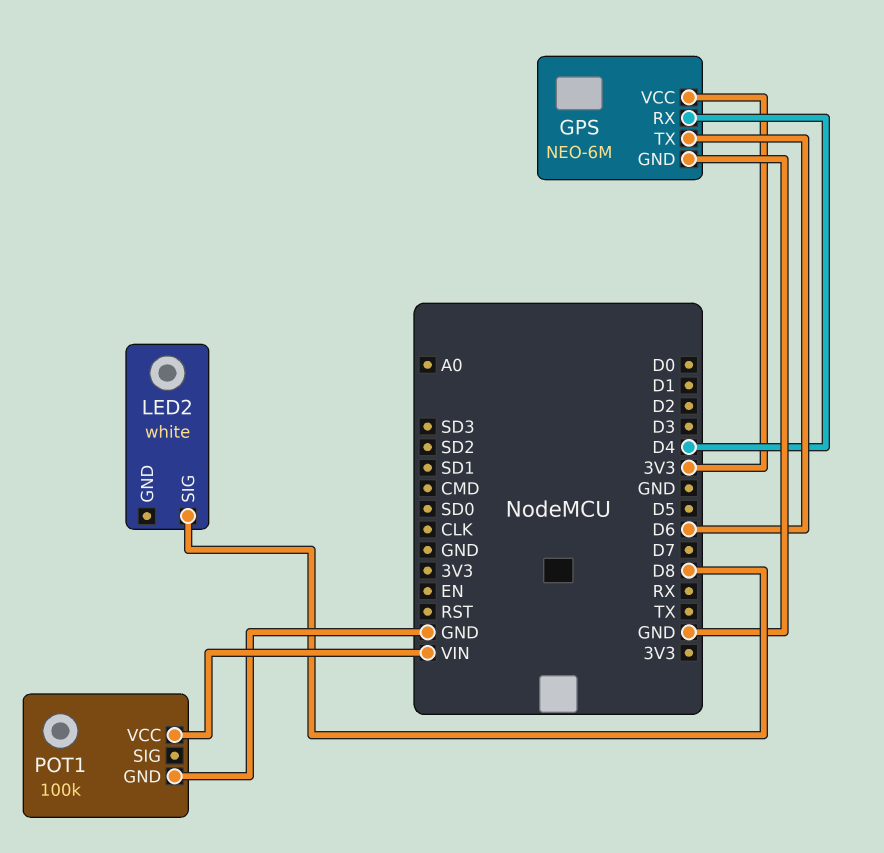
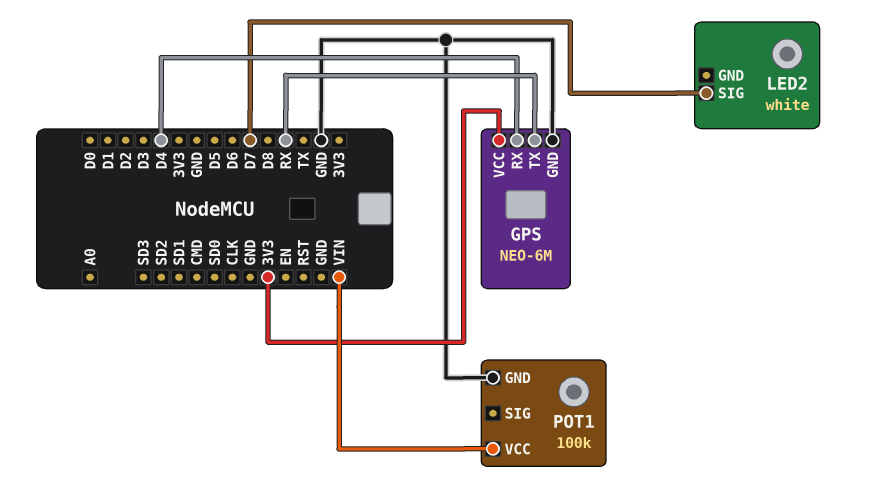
GPS pin TX: D6 -> RX
LED2 pin SIG: D8 -> D7

